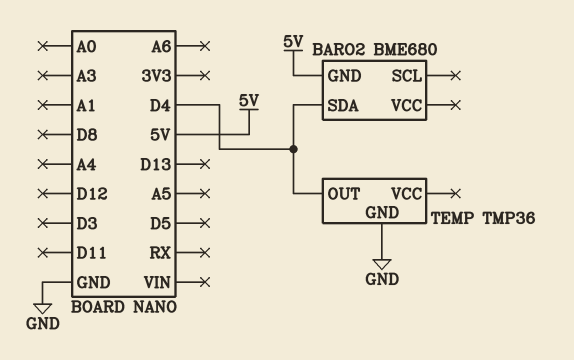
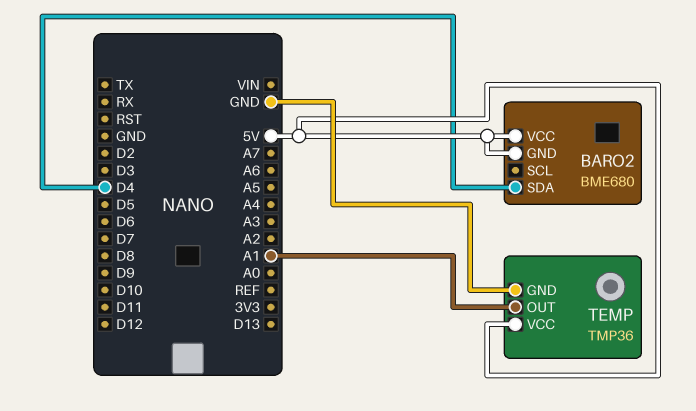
BARO2 pin VCC: none -> 5V
TEMP pin OUT: D4 -> A1
TEMP pin VCC: none -> 5V

